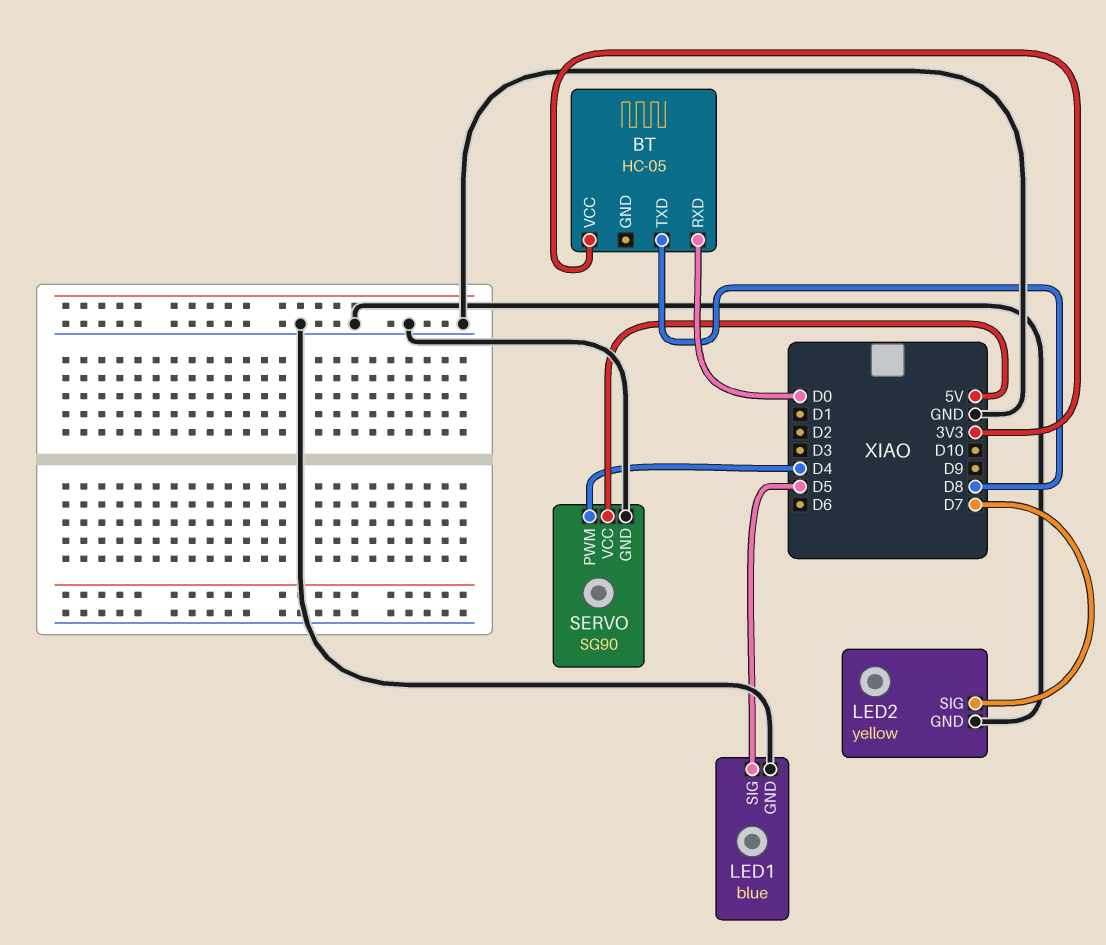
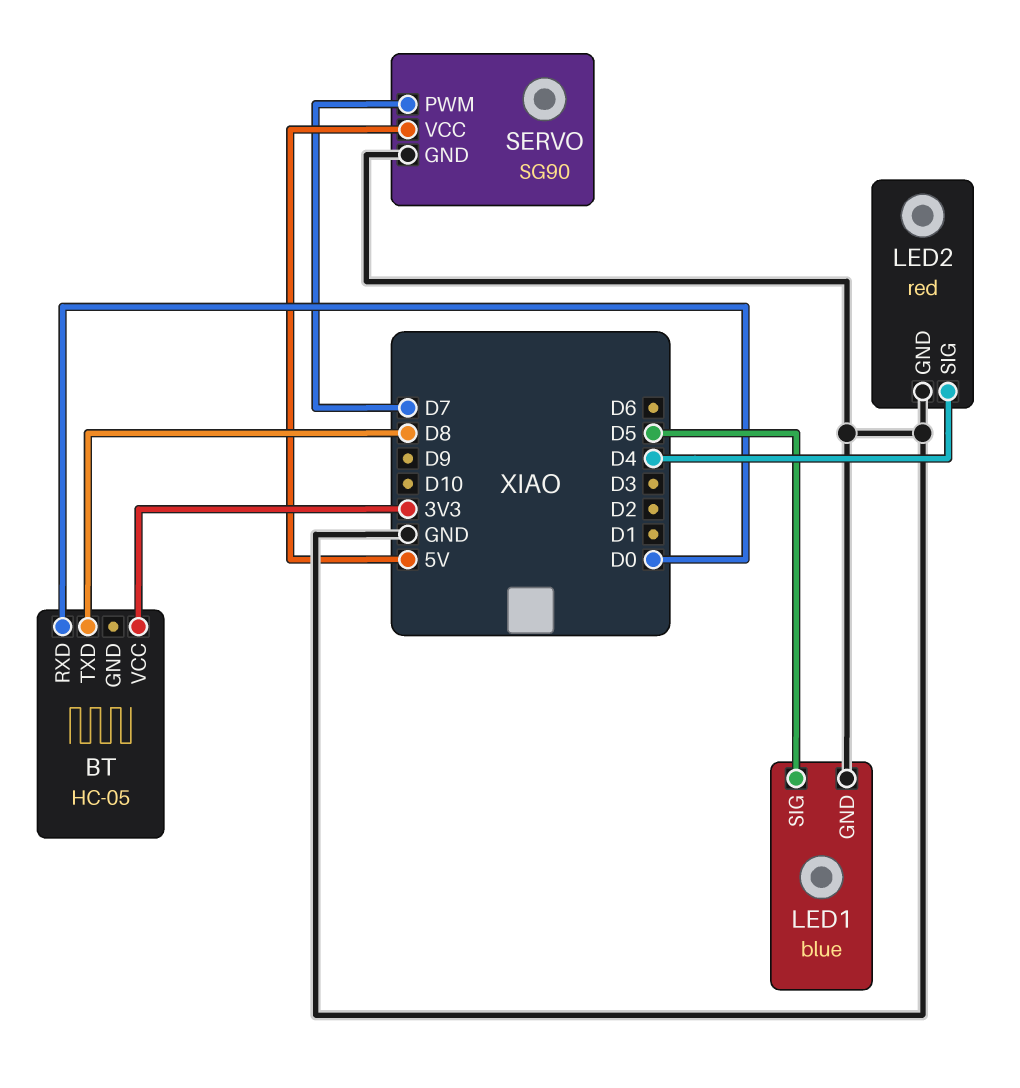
LED2: yellow -> red
LED2 pin SIG: D7 -> D4
SERVO pin PWM: D4 -> D7

